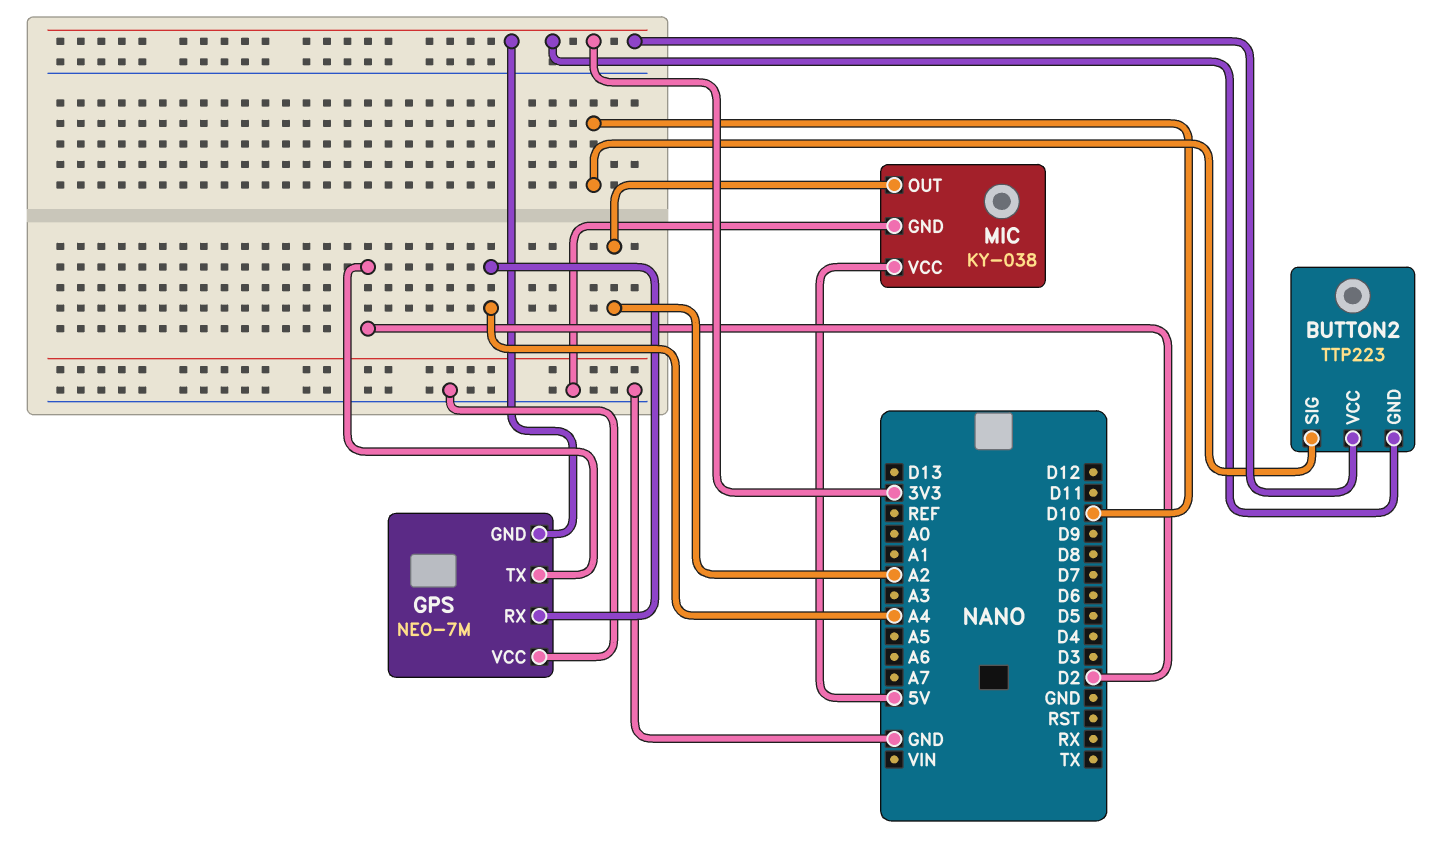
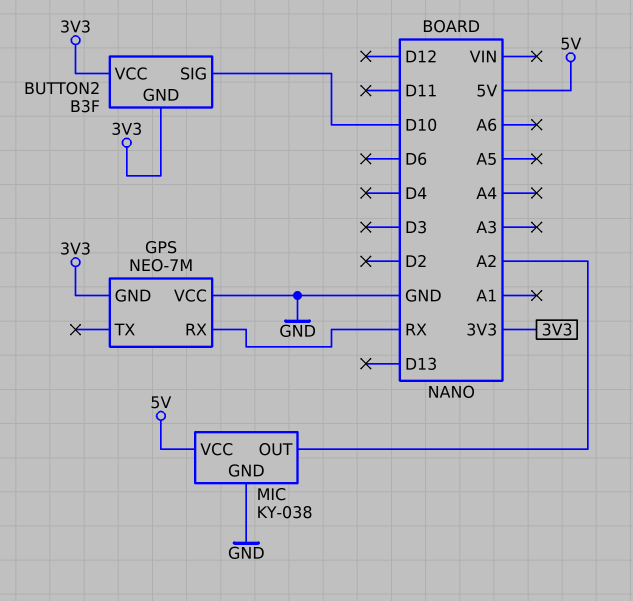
BUTTON2: TTP223 -> B3F
GPS pin RX: A4 -> RX
GPS pin TX: D2 -> none

